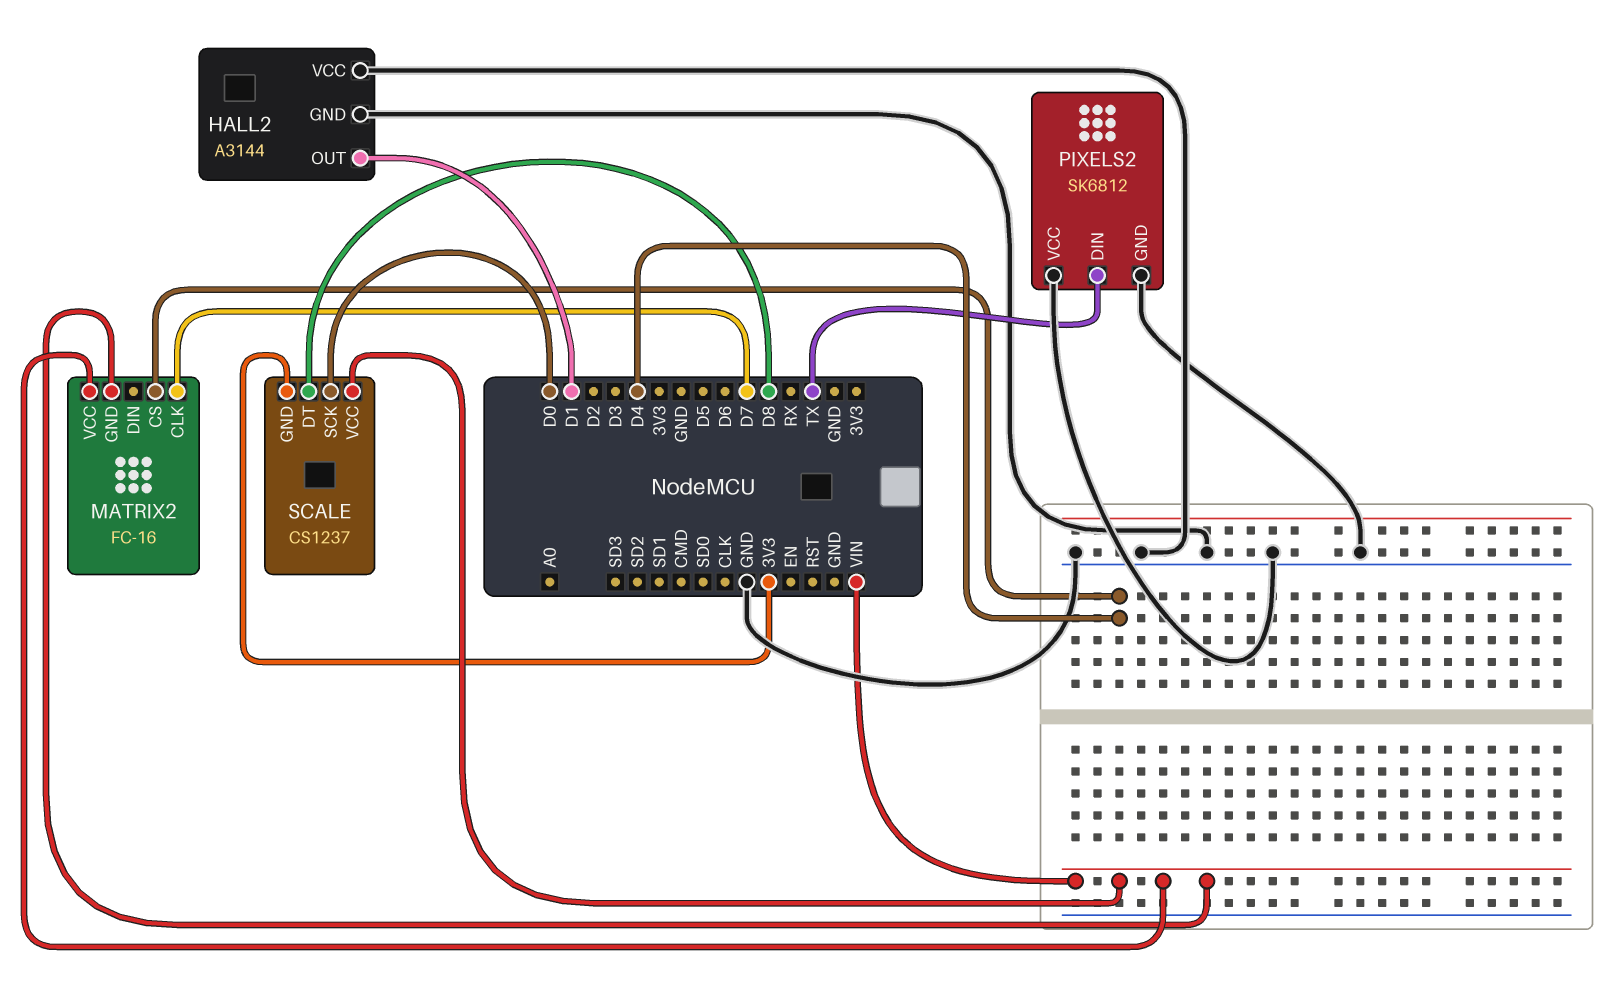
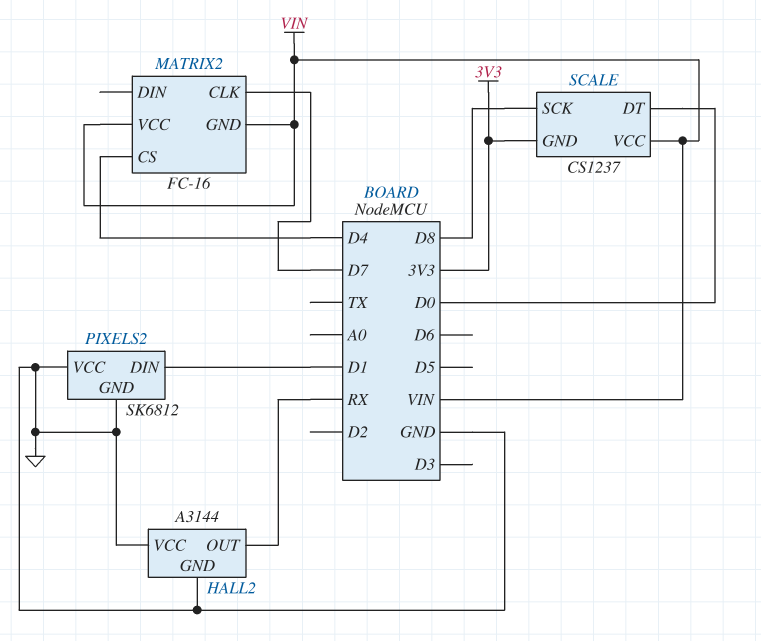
HALL2 pin OUT: D1 -> RX
PIXELS2 pin DIN: TX -> D1
SCALE pin DT: D8 -> D0
SCALE pin SCK: D0 -> D8

